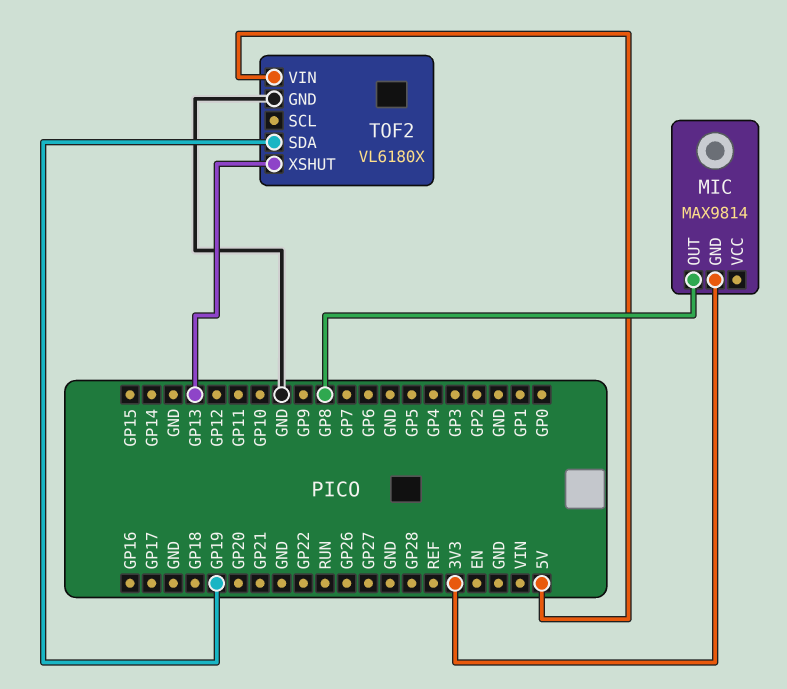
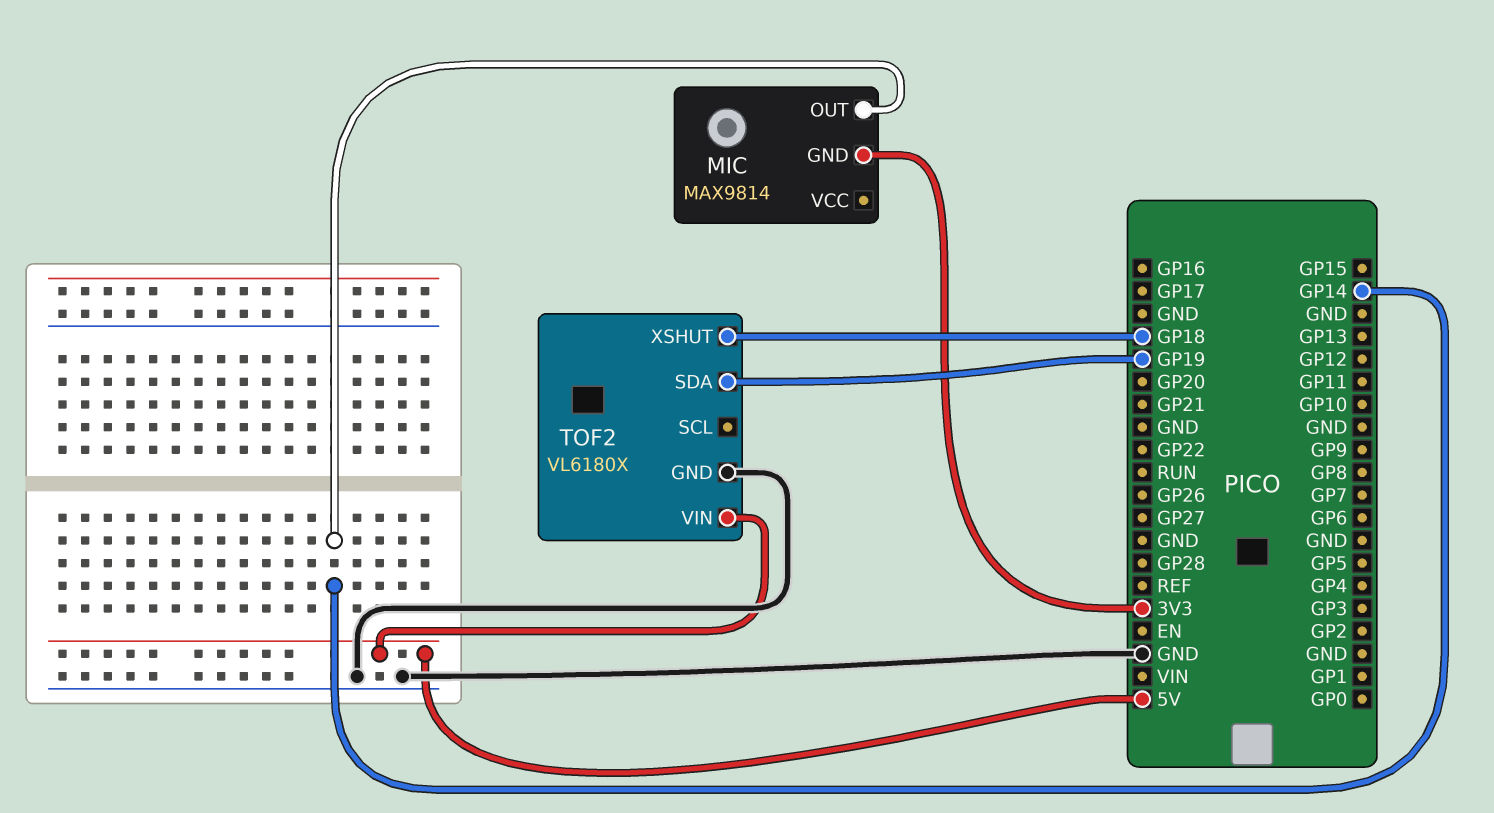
MIC pin OUT: GP8 -> GP14
TOF2 pin XSHUT: GP13 -> GP18

